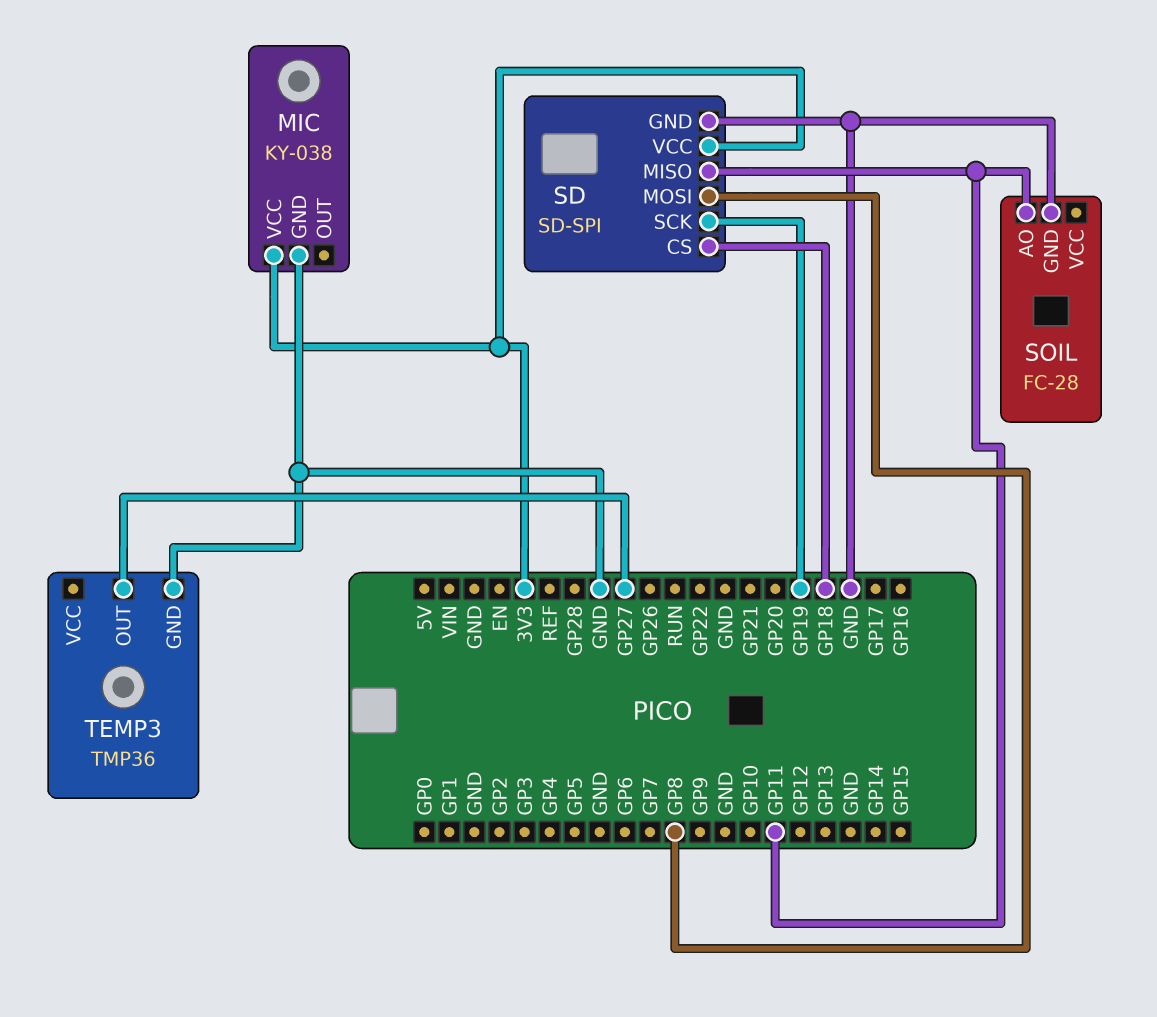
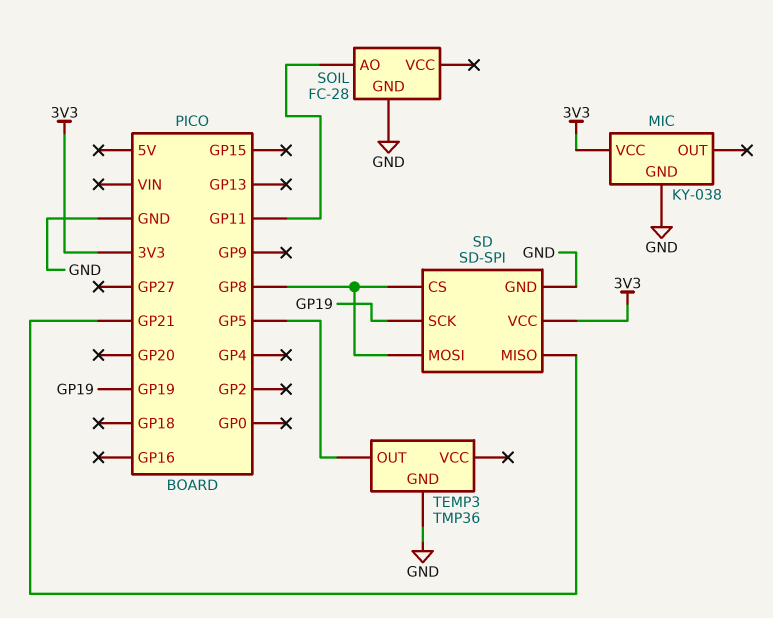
SD pin CS: GP18 -> GP8
SD pin MISO: GP11 -> GP21
TEMP3 pin OUT: GP27 -> GP5

